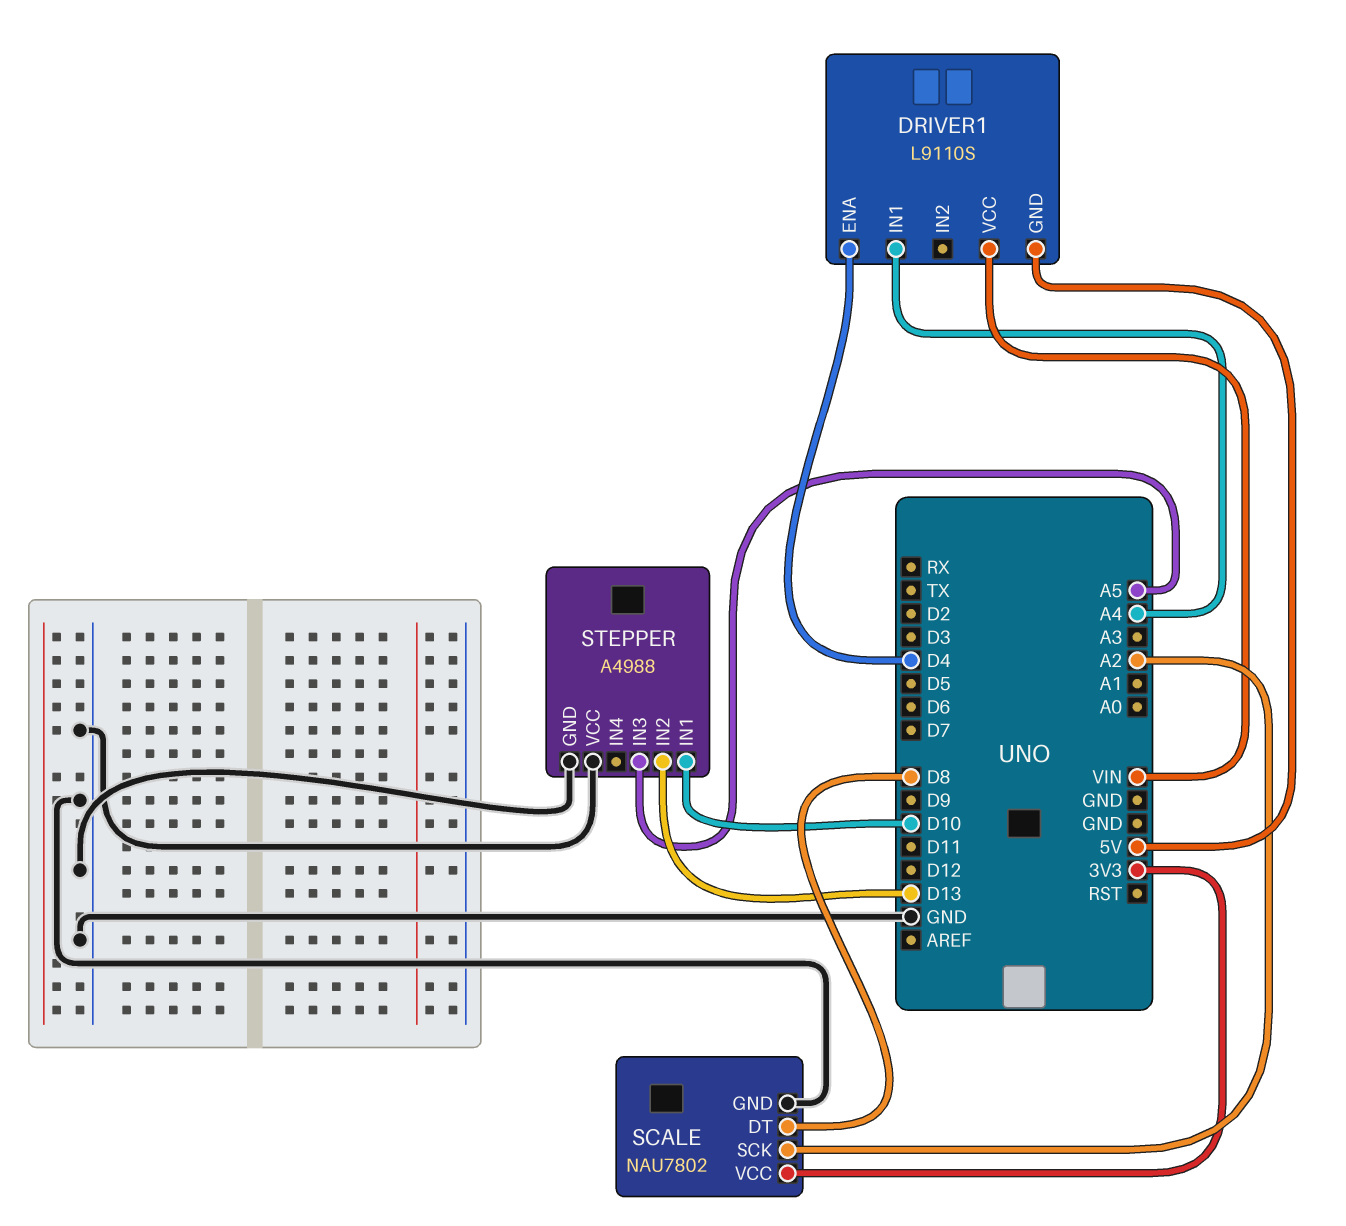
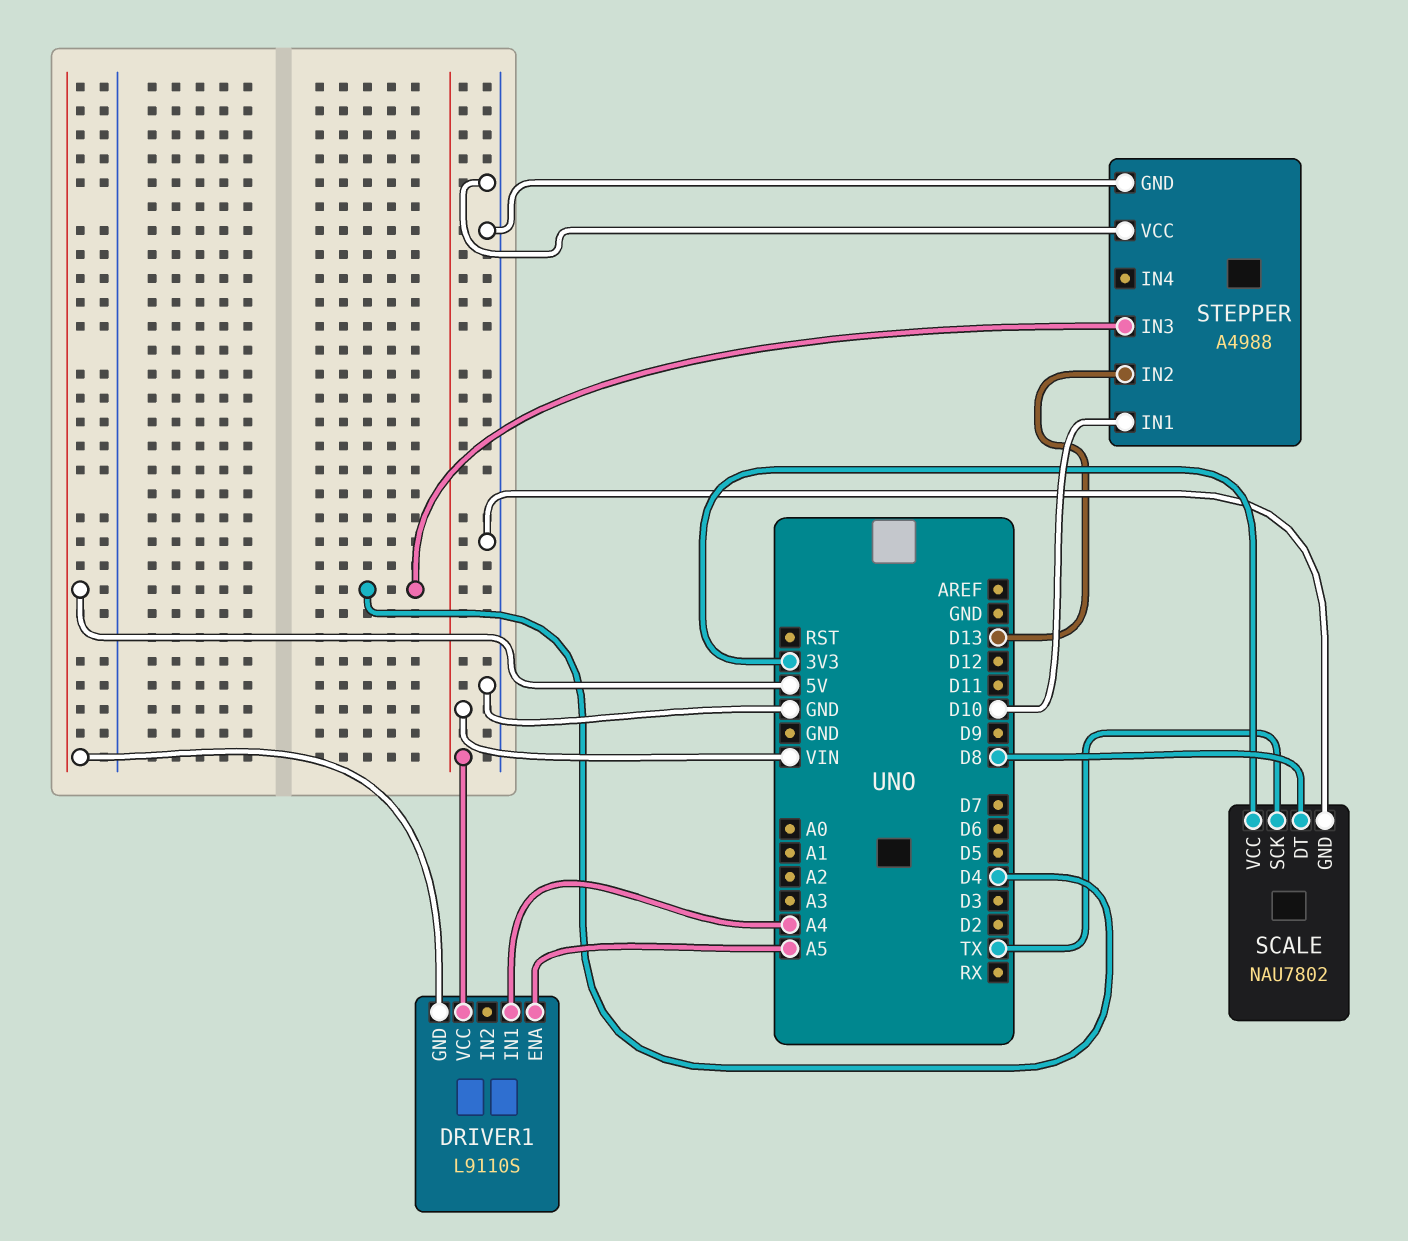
DRIVER1 pin ENA: D4 -> A5
SCALE pin SCK: A2 -> TX
STEPPER pin IN3: A5 -> D4

